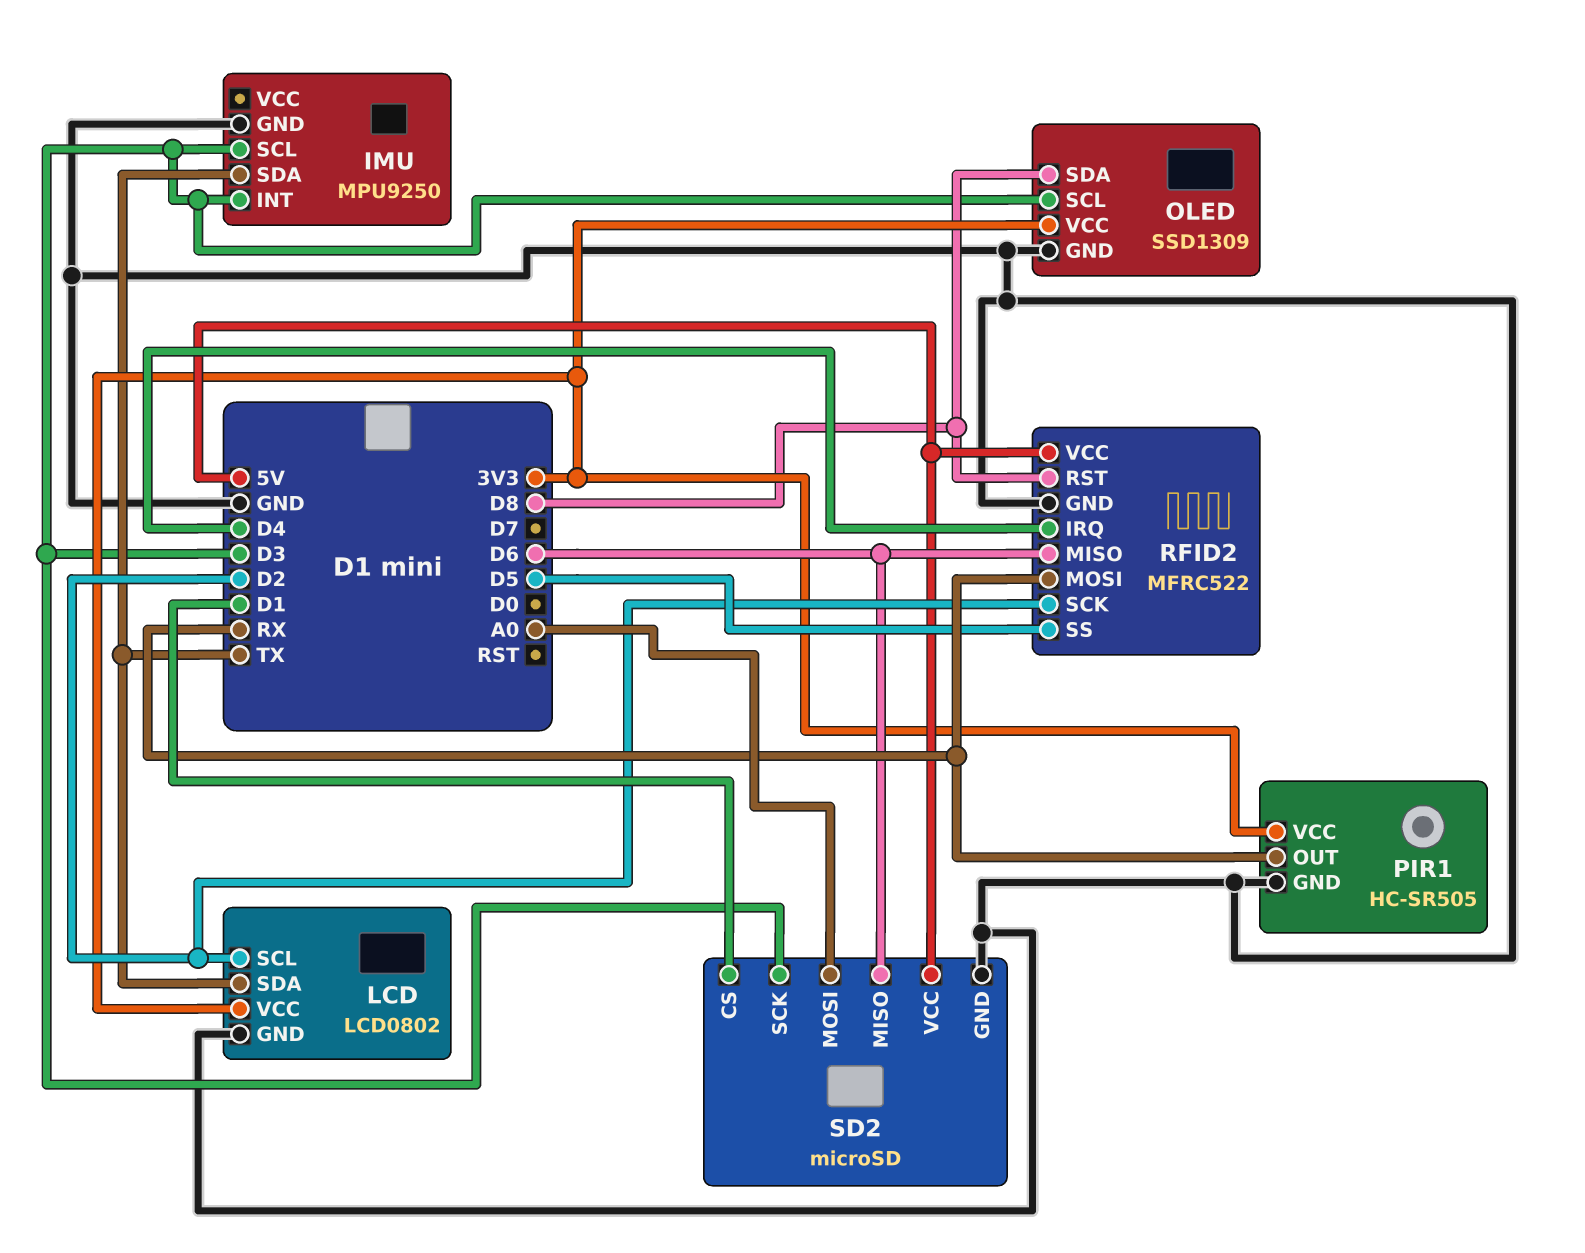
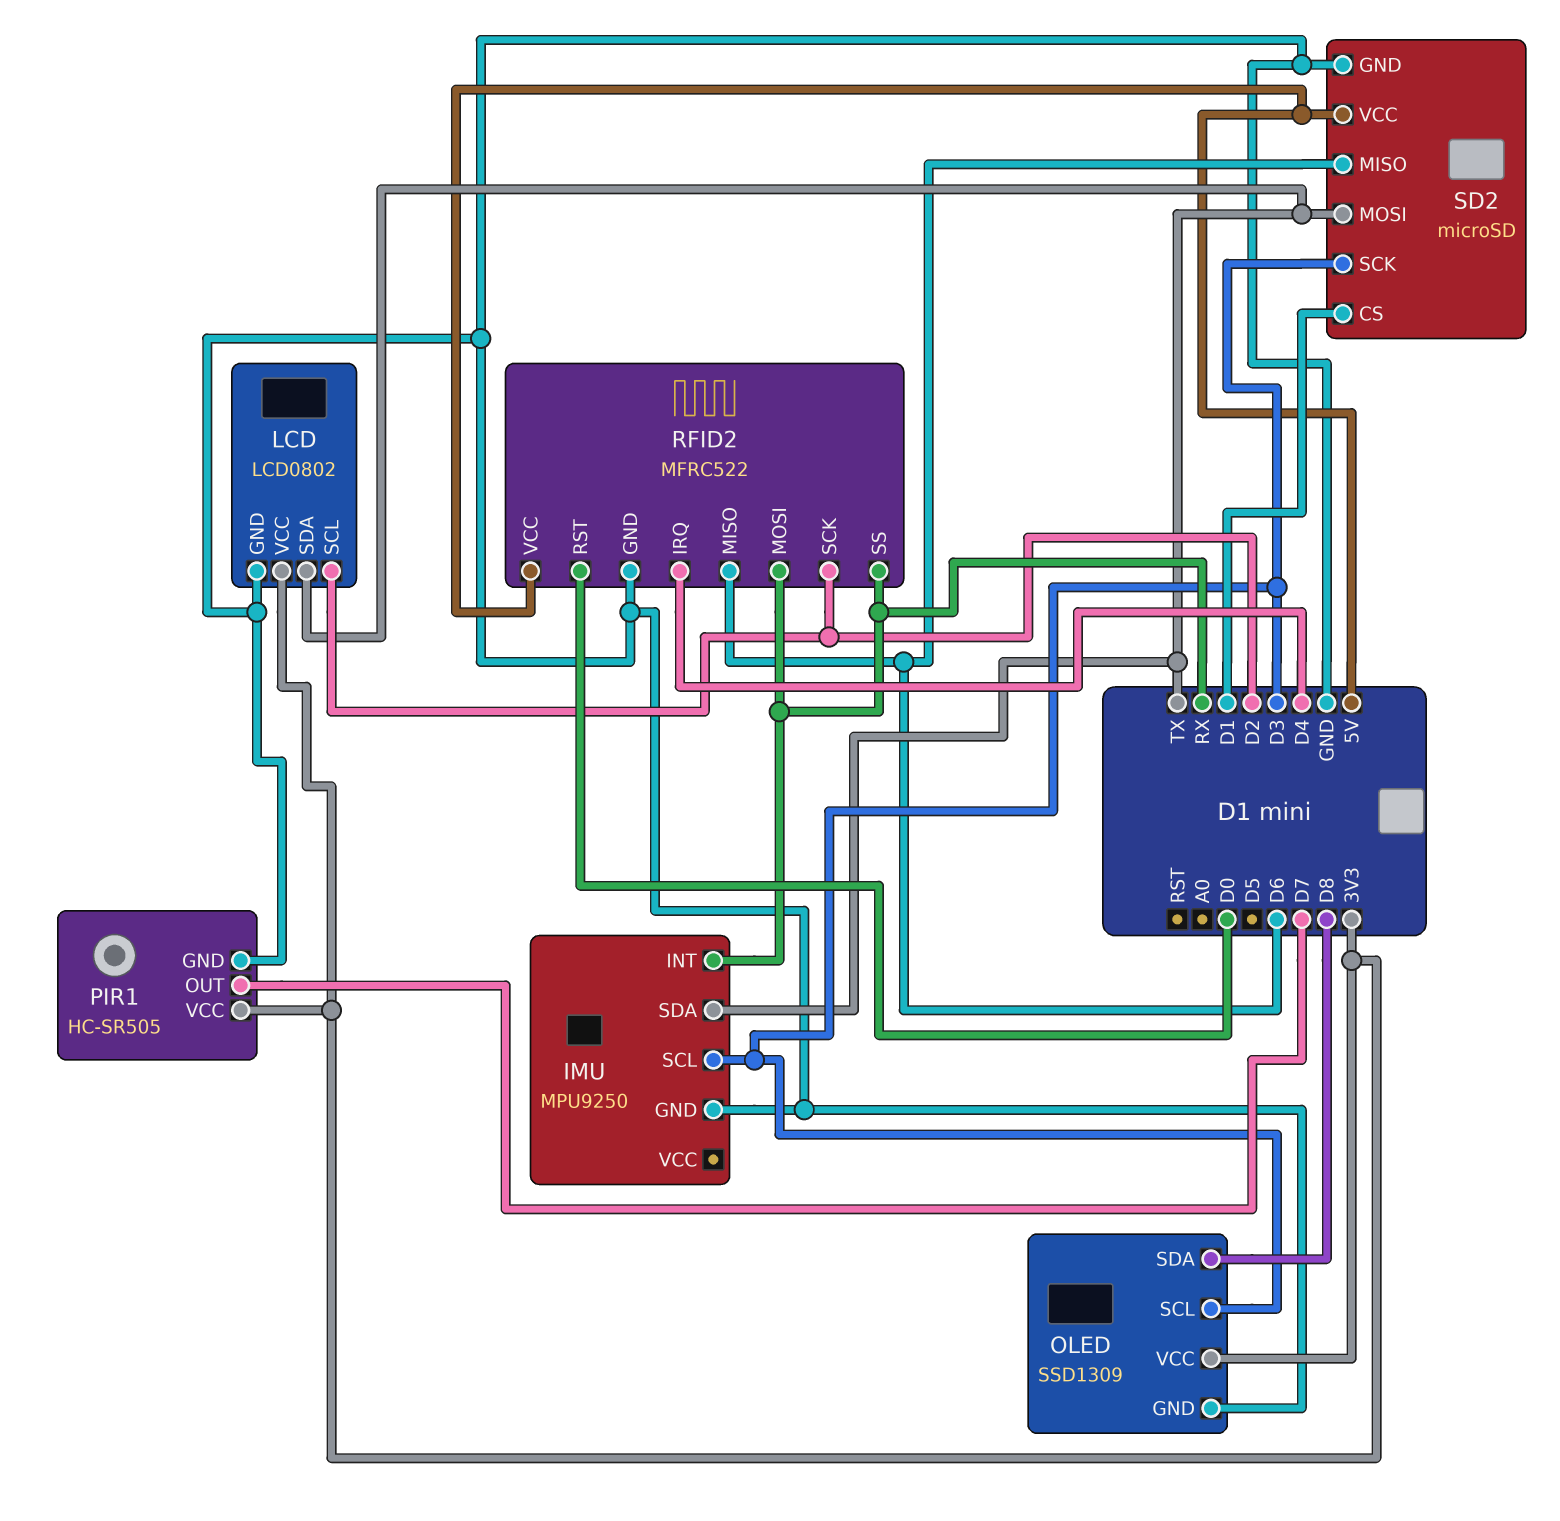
IMU pin INT: D3 -> RX
PIR1 pin OUT: RX -> D7
RFID2 pin RST: D8 -> D0
RFID2 pin SS: D5 -> RX
SD2 pin MOSI: A0 -> TX

